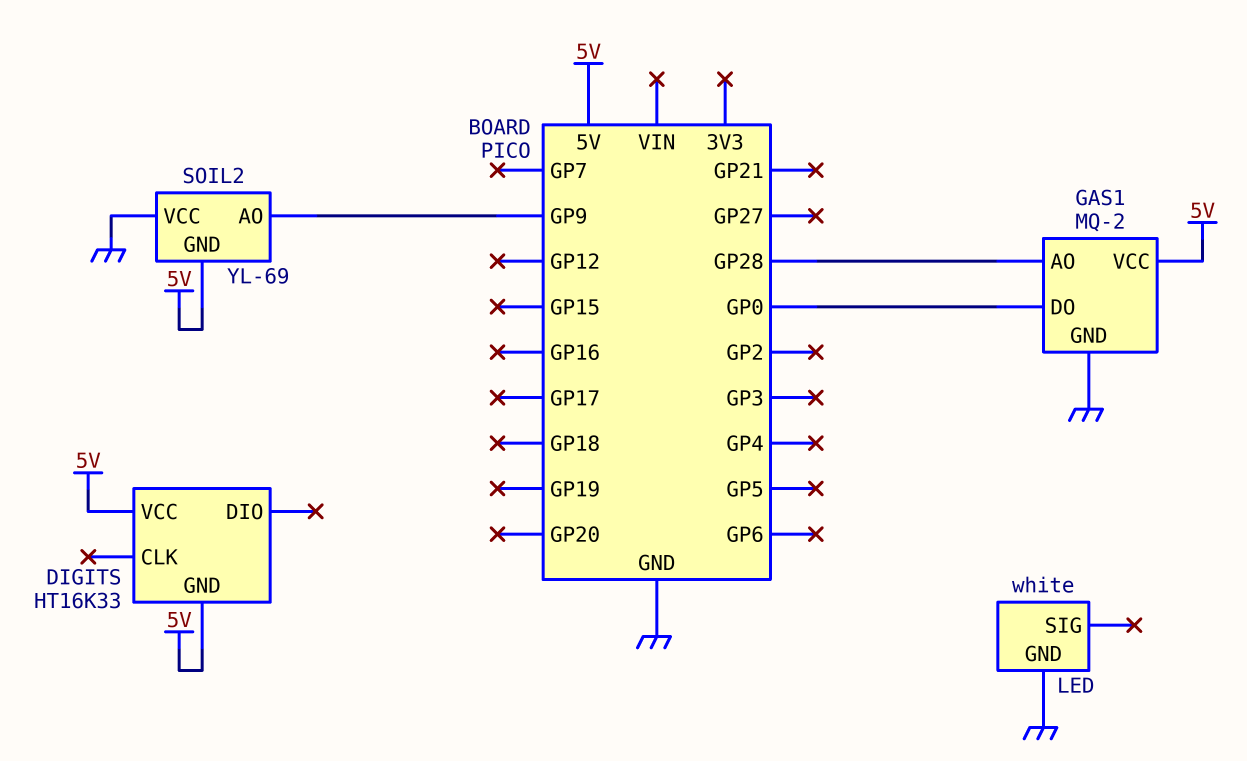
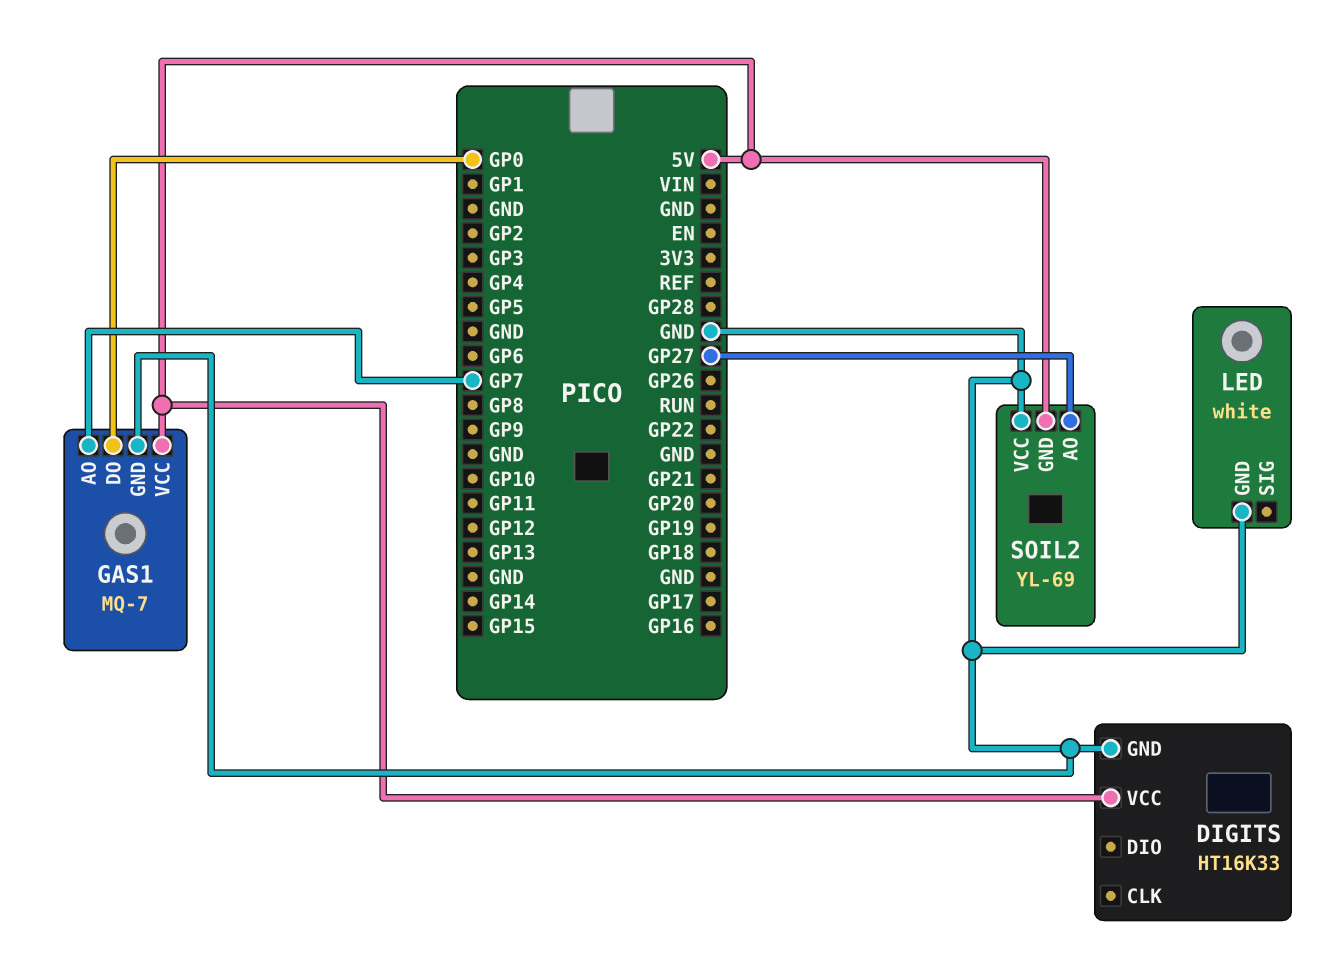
DIGITS pin GND: 5V -> GND
GAS1: MQ-2 -> MQ-7
GAS1 pin AO: GP28 -> GP7
SOIL2 pin AO: GP9 -> GP27

